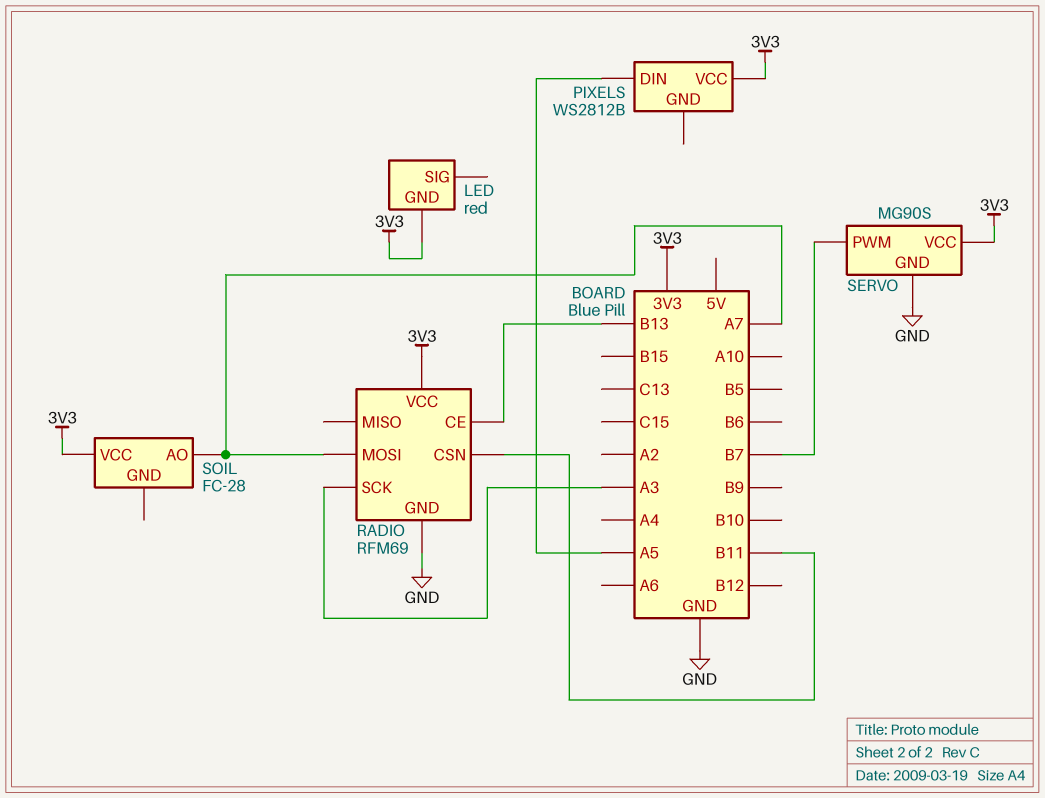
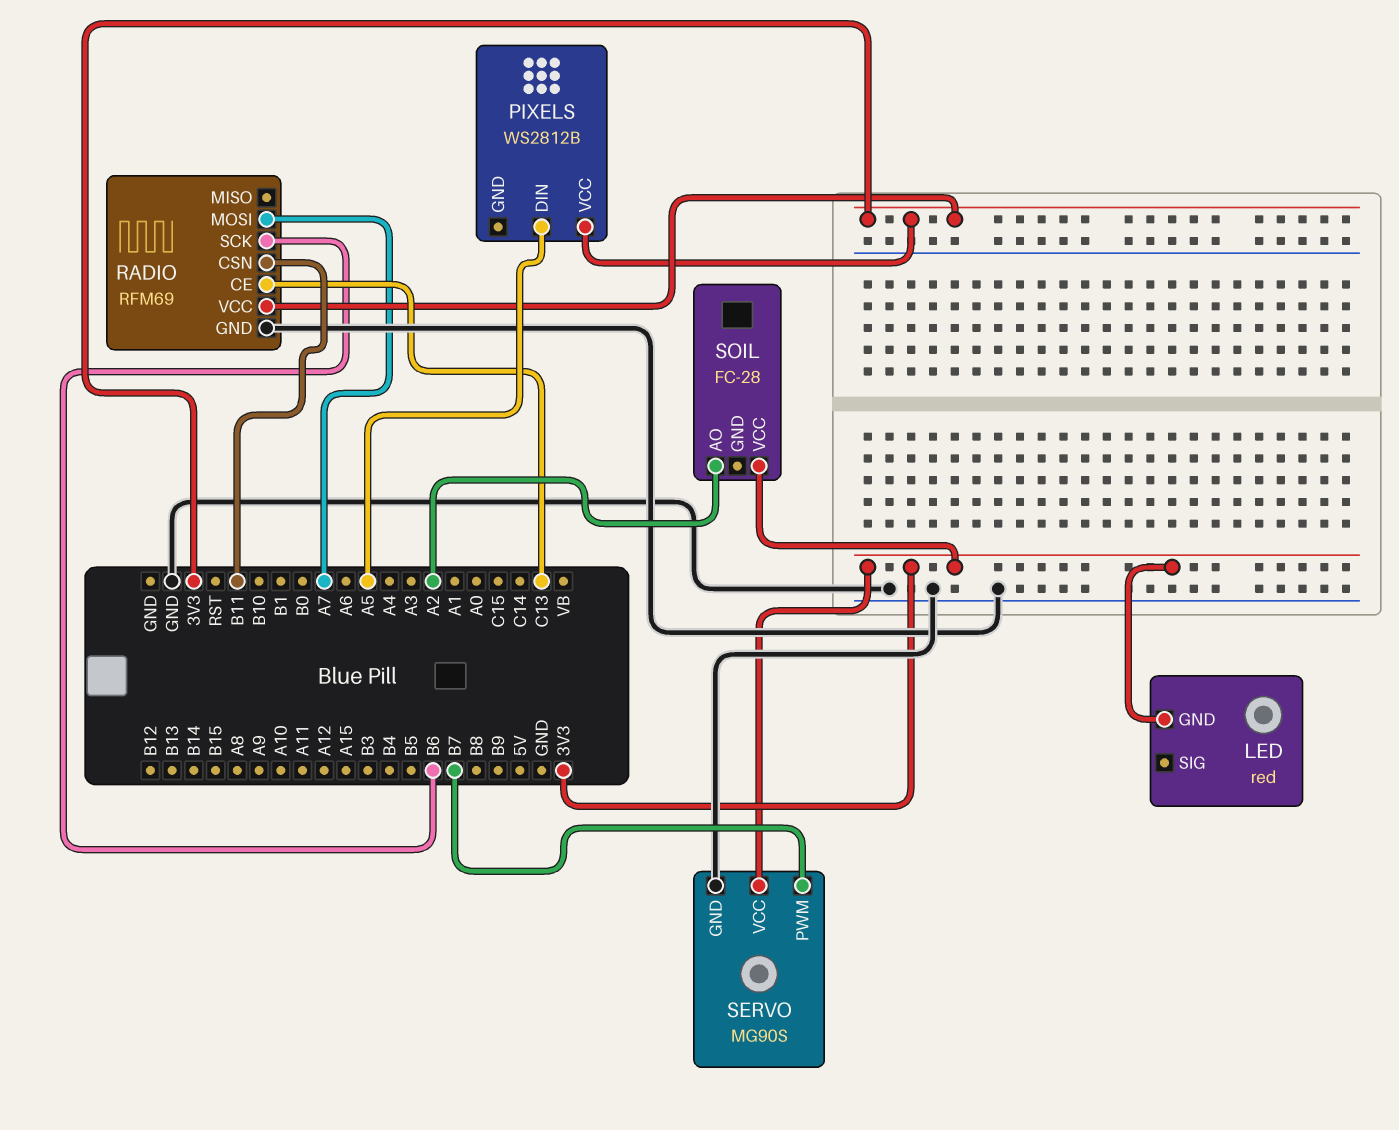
RADIO pin CE: B13 -> C13
RADIO pin SCK: A3 -> B6
SOIL pin AO: A7 -> A2

